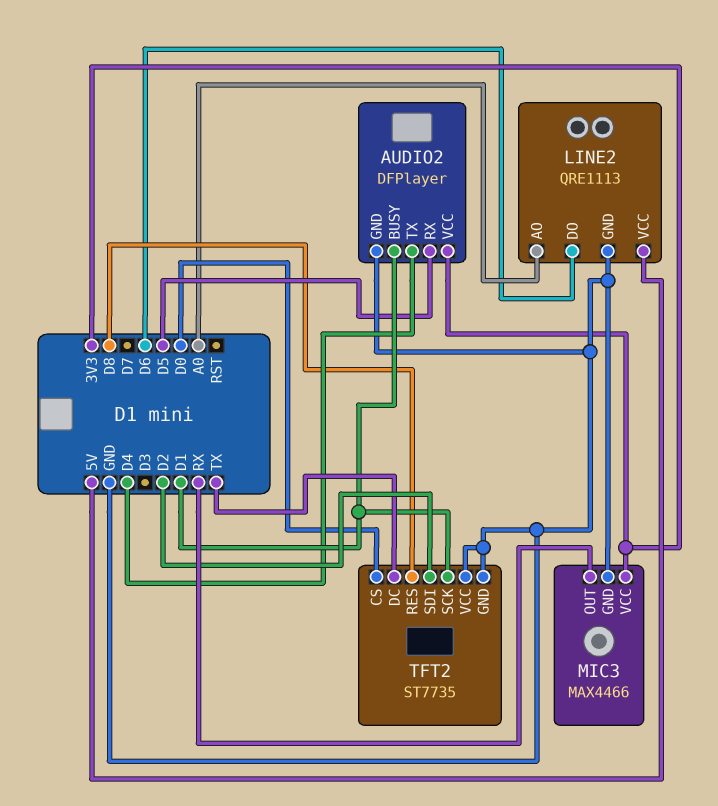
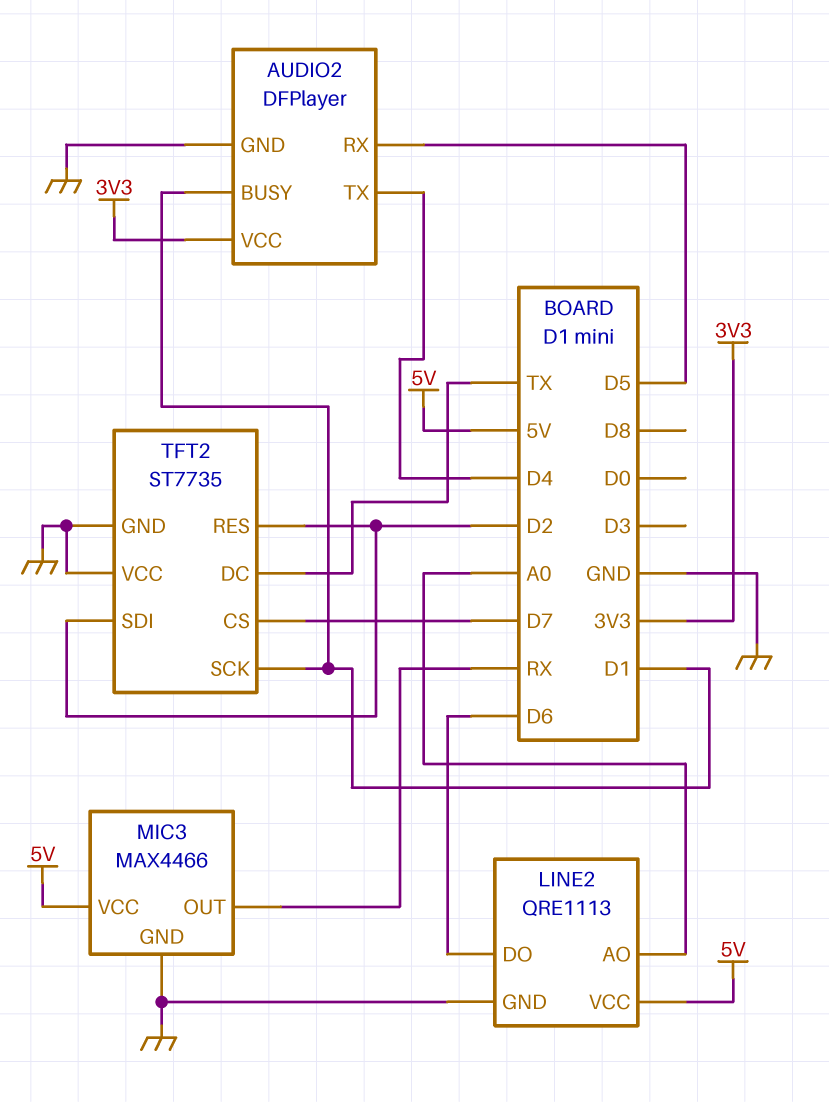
MIC3 pin VCC: 3V3 -> 5V
TFT2 pin CS: D0 -> D7
TFT2 pin RES: D8 -> D2

